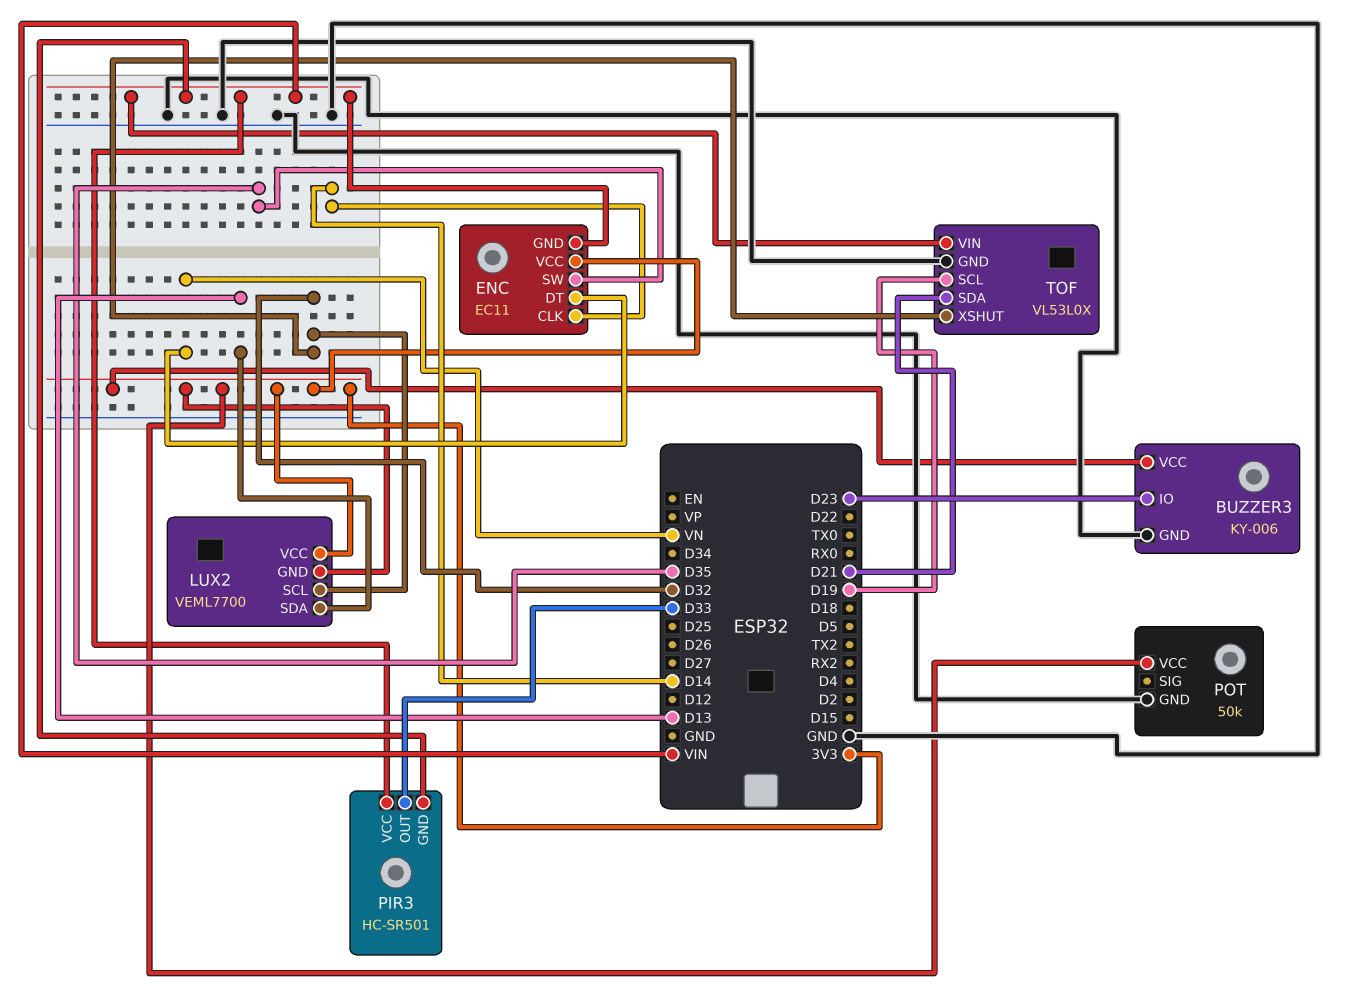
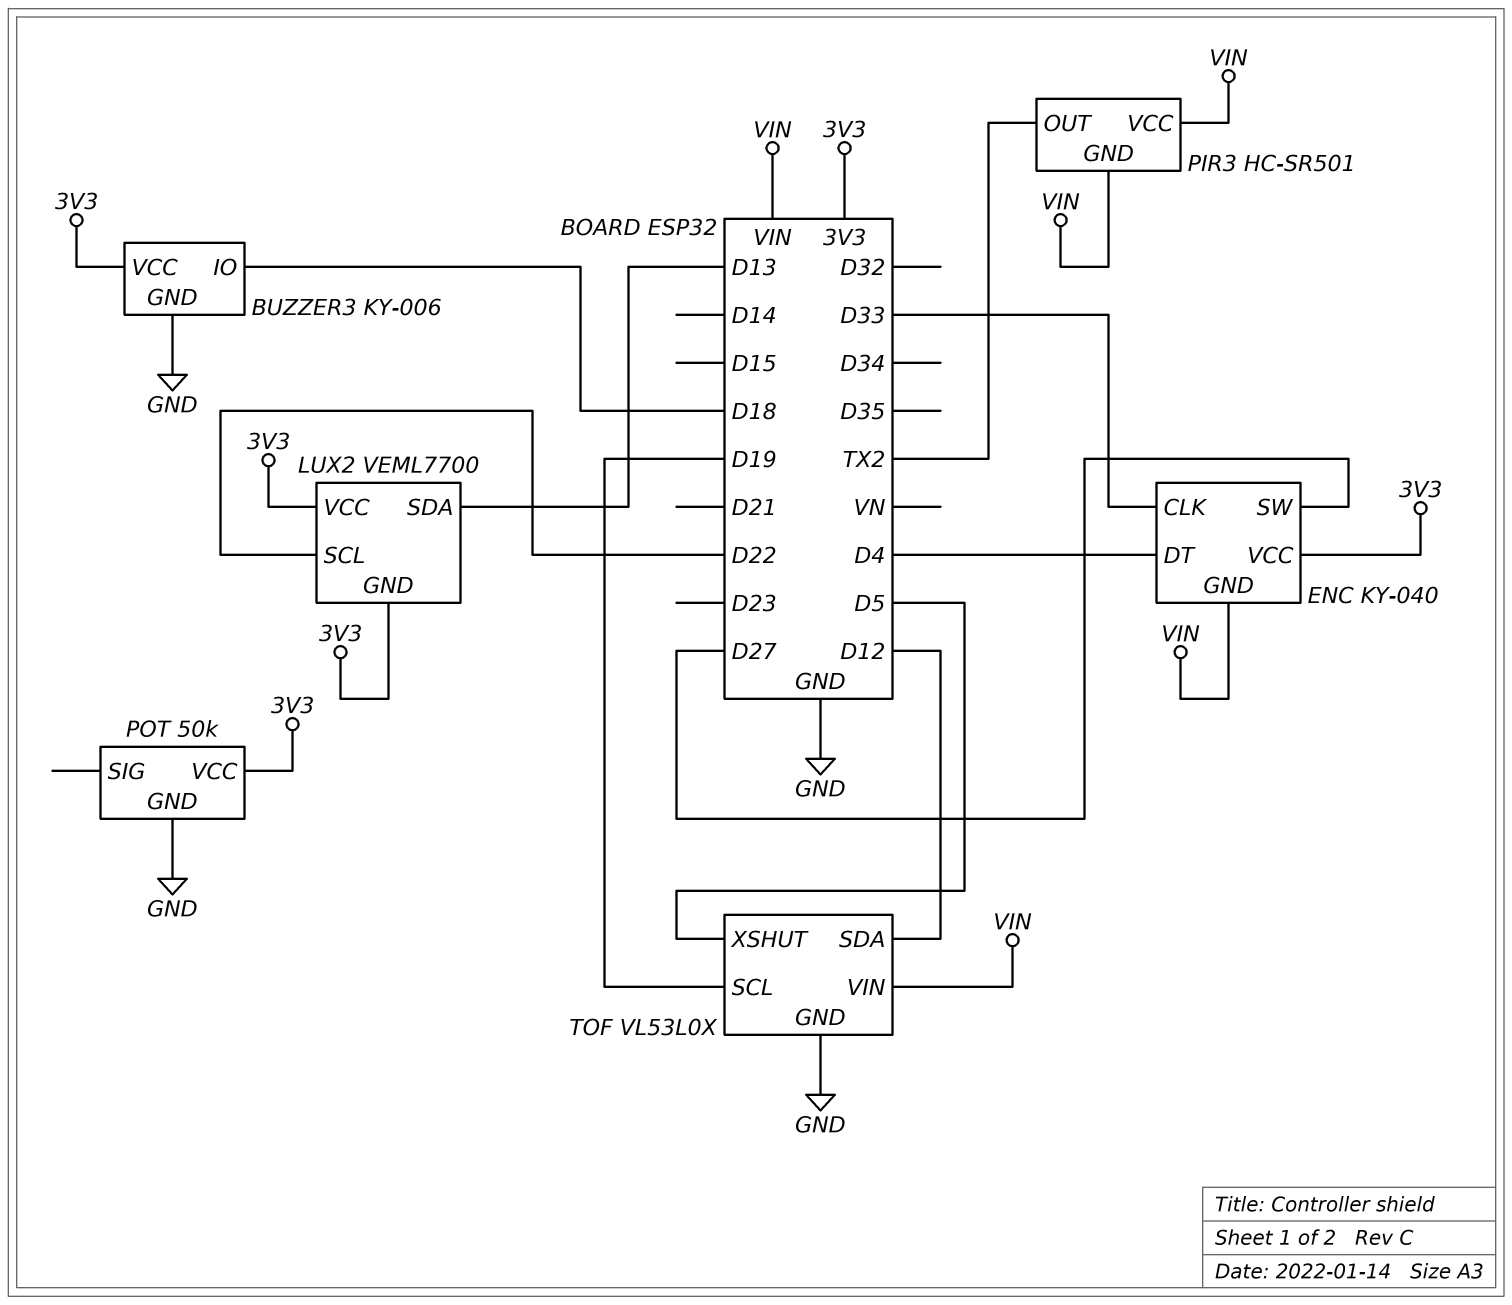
BUZZER3 pin IO: D23 -> D18
ENC: EC11 -> KY-040
ENC pin CLK: D14 -> D33
ENC pin DT: VN -> D4
ENC pin SW: D35 -> D27
LUX2 pin SCL: D32 -> D22
PIR3 pin OUT: D33 -> TX2
TOF pin SDA: D21 -> D12
TOF pin XSHUT: D32 -> D5

